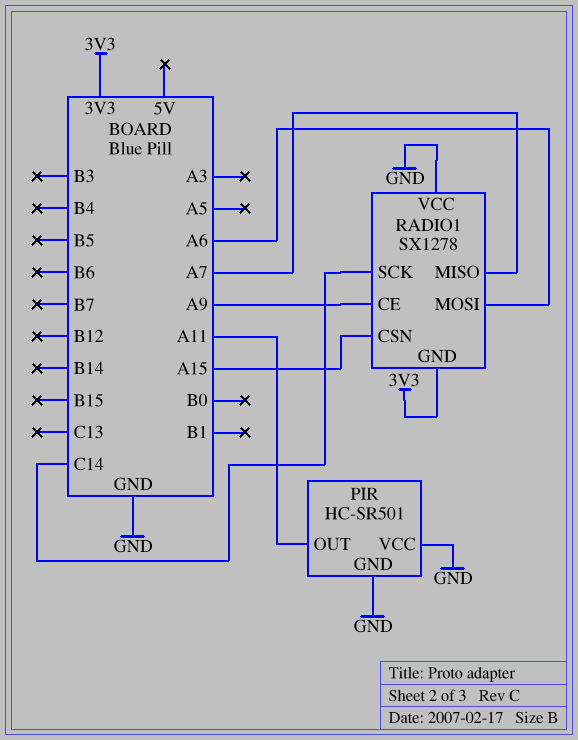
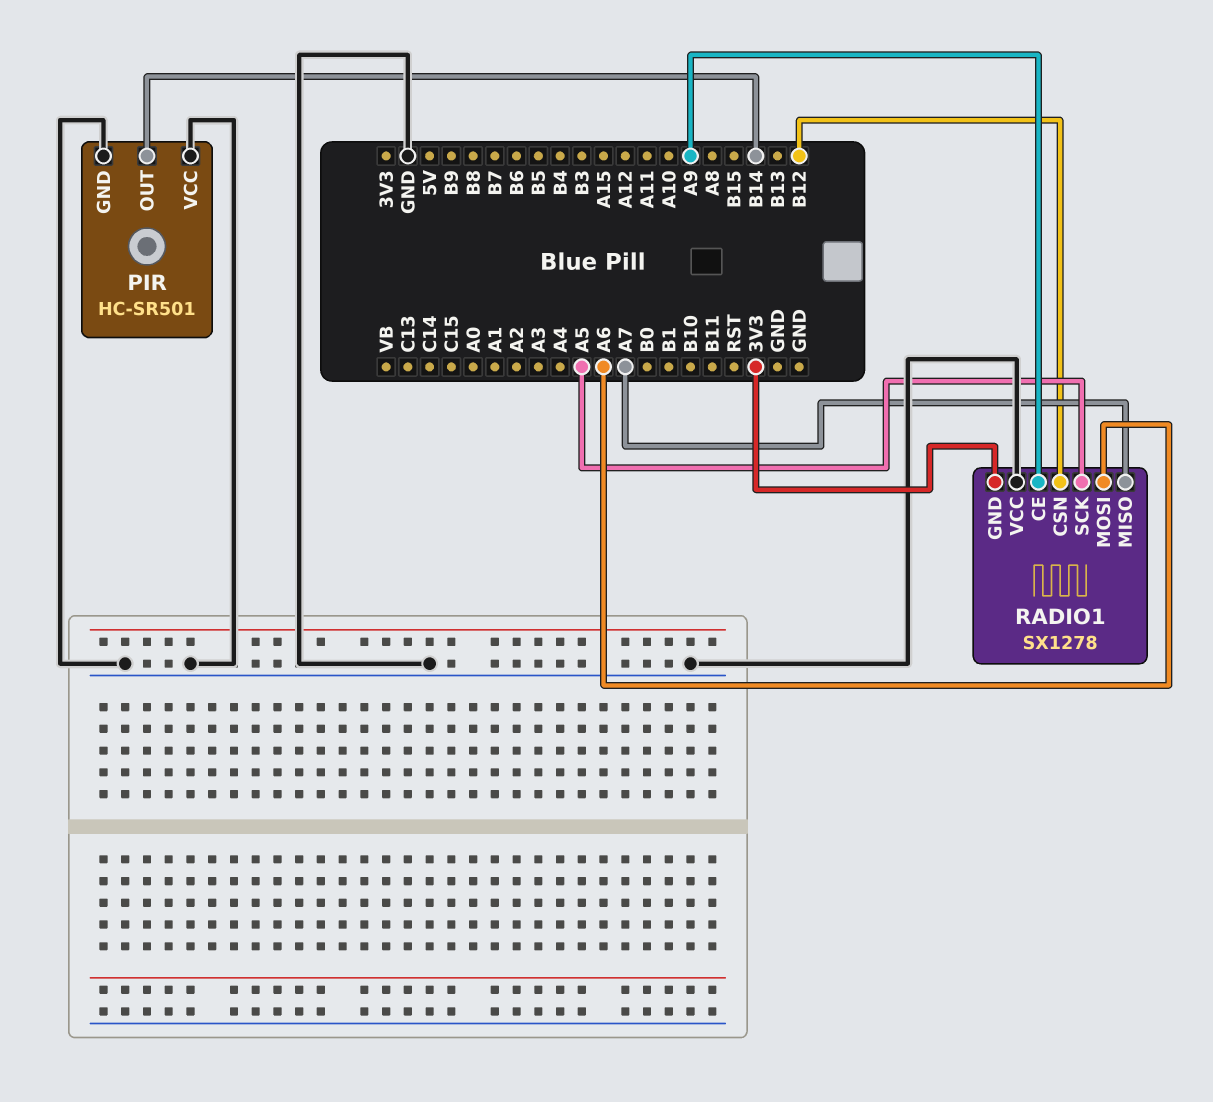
PIR pin OUT: A11 -> B14
RADIO1 pin CSN: A15 -> B12
RADIO1 pin SCK: C14 -> A5

